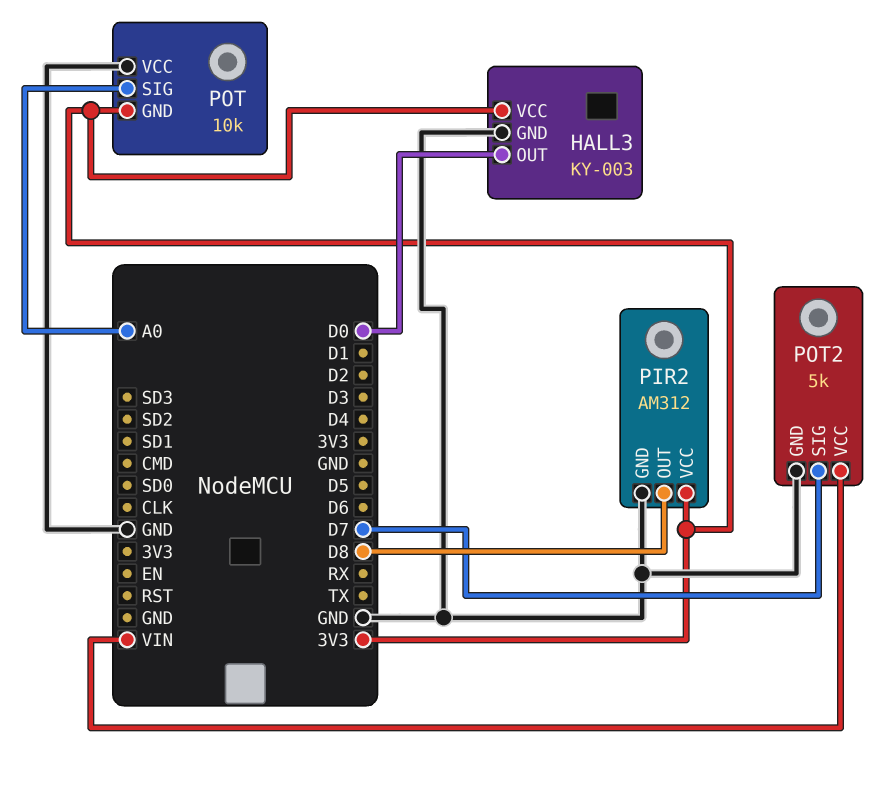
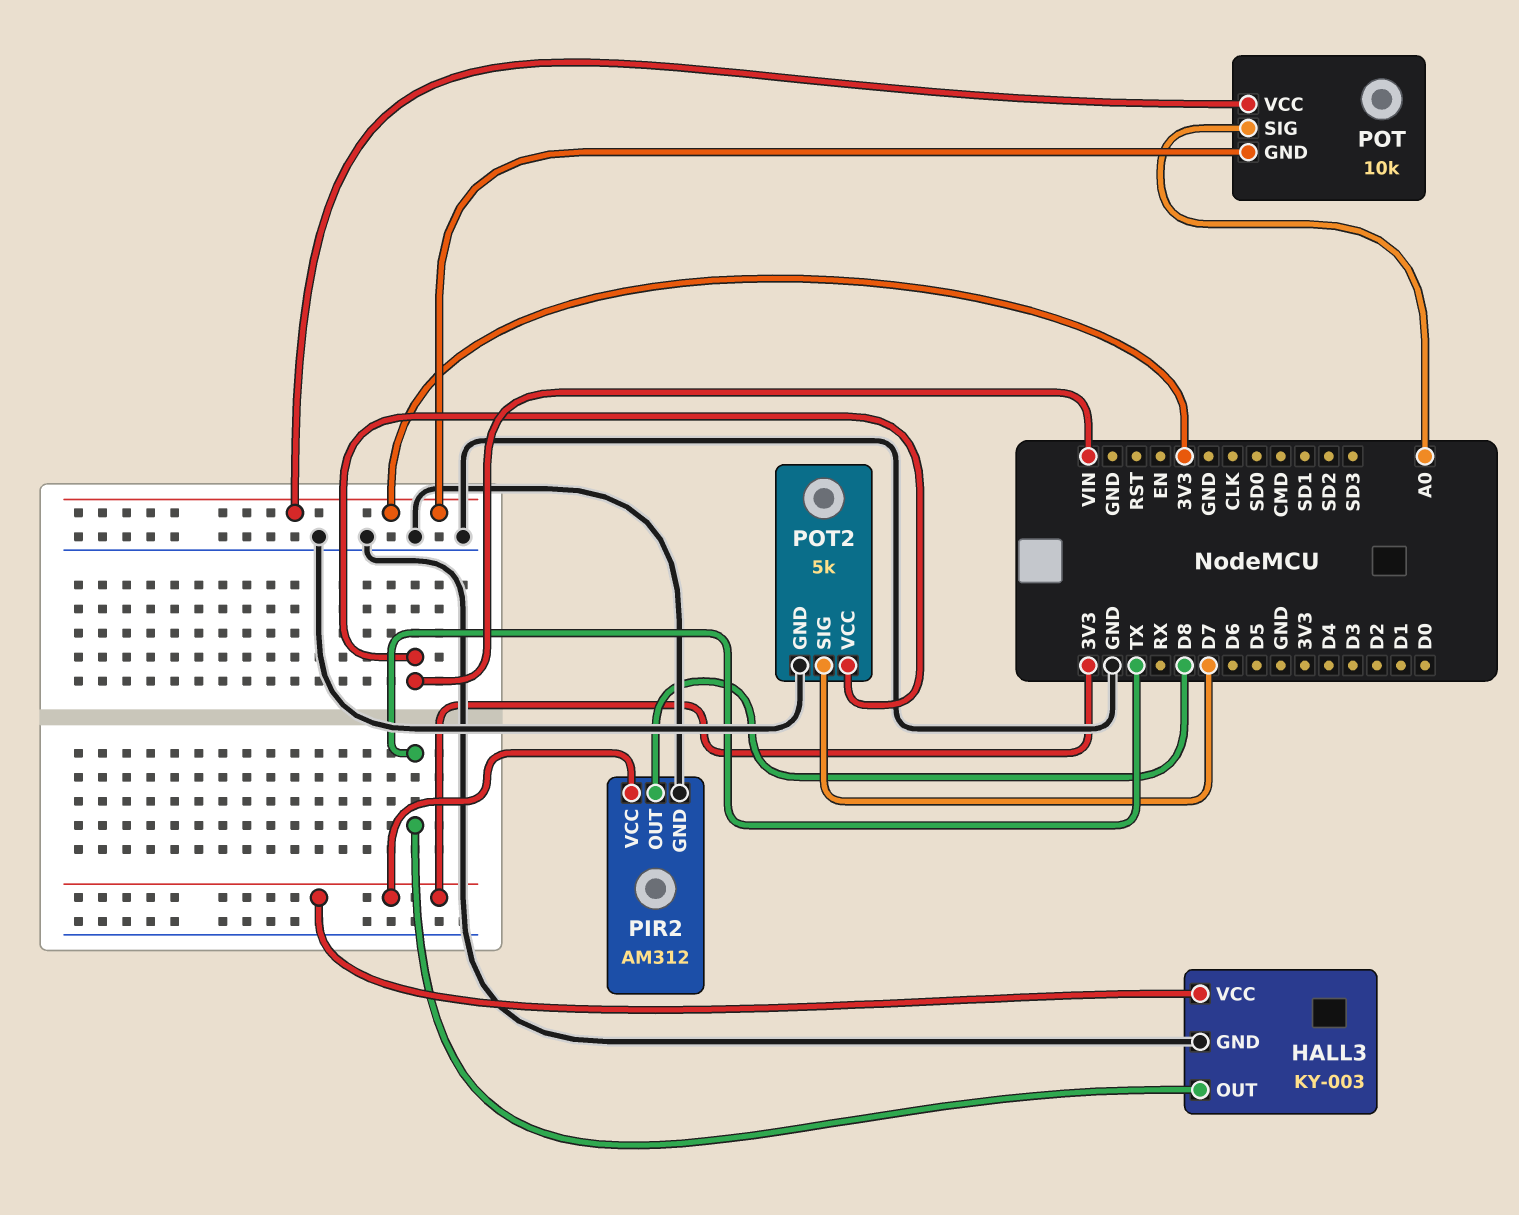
HALL3 pin OUT: D0 -> TX
POT pin VCC: GND -> 3V3

